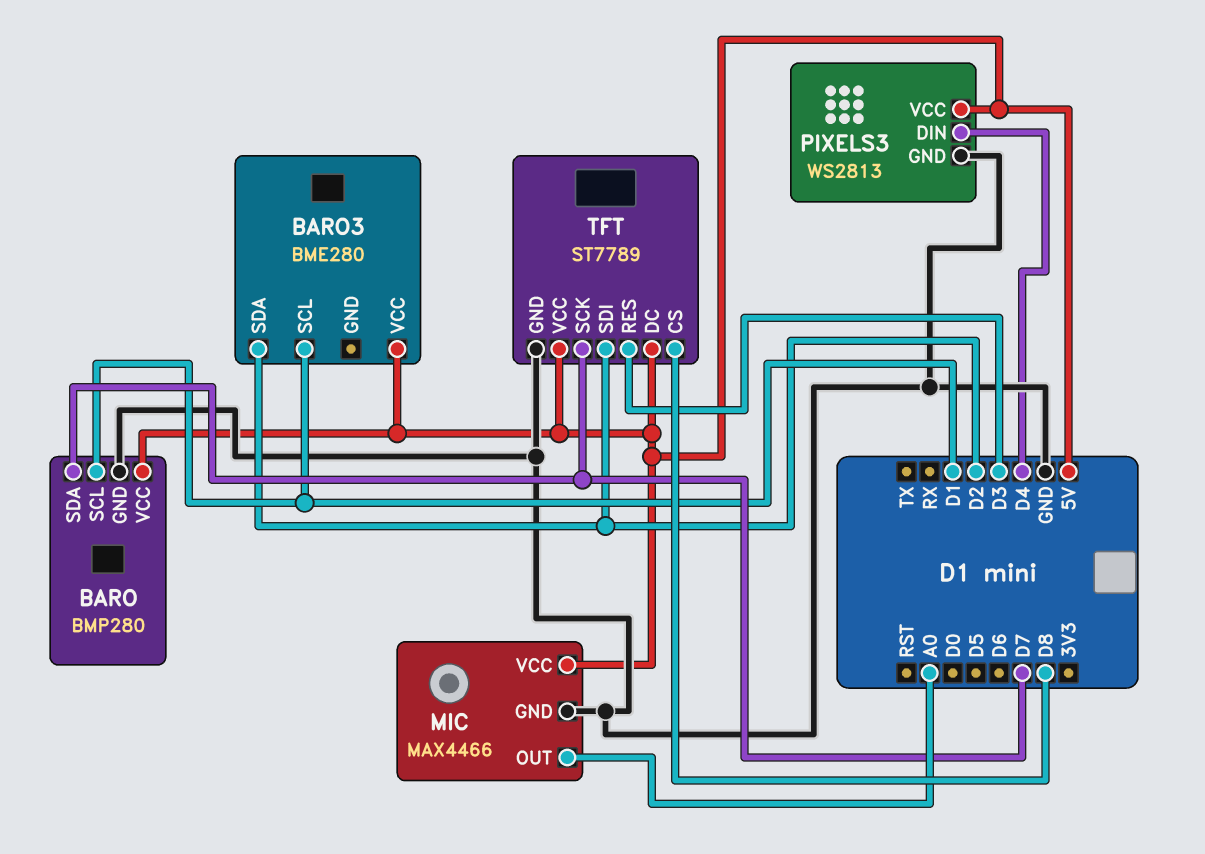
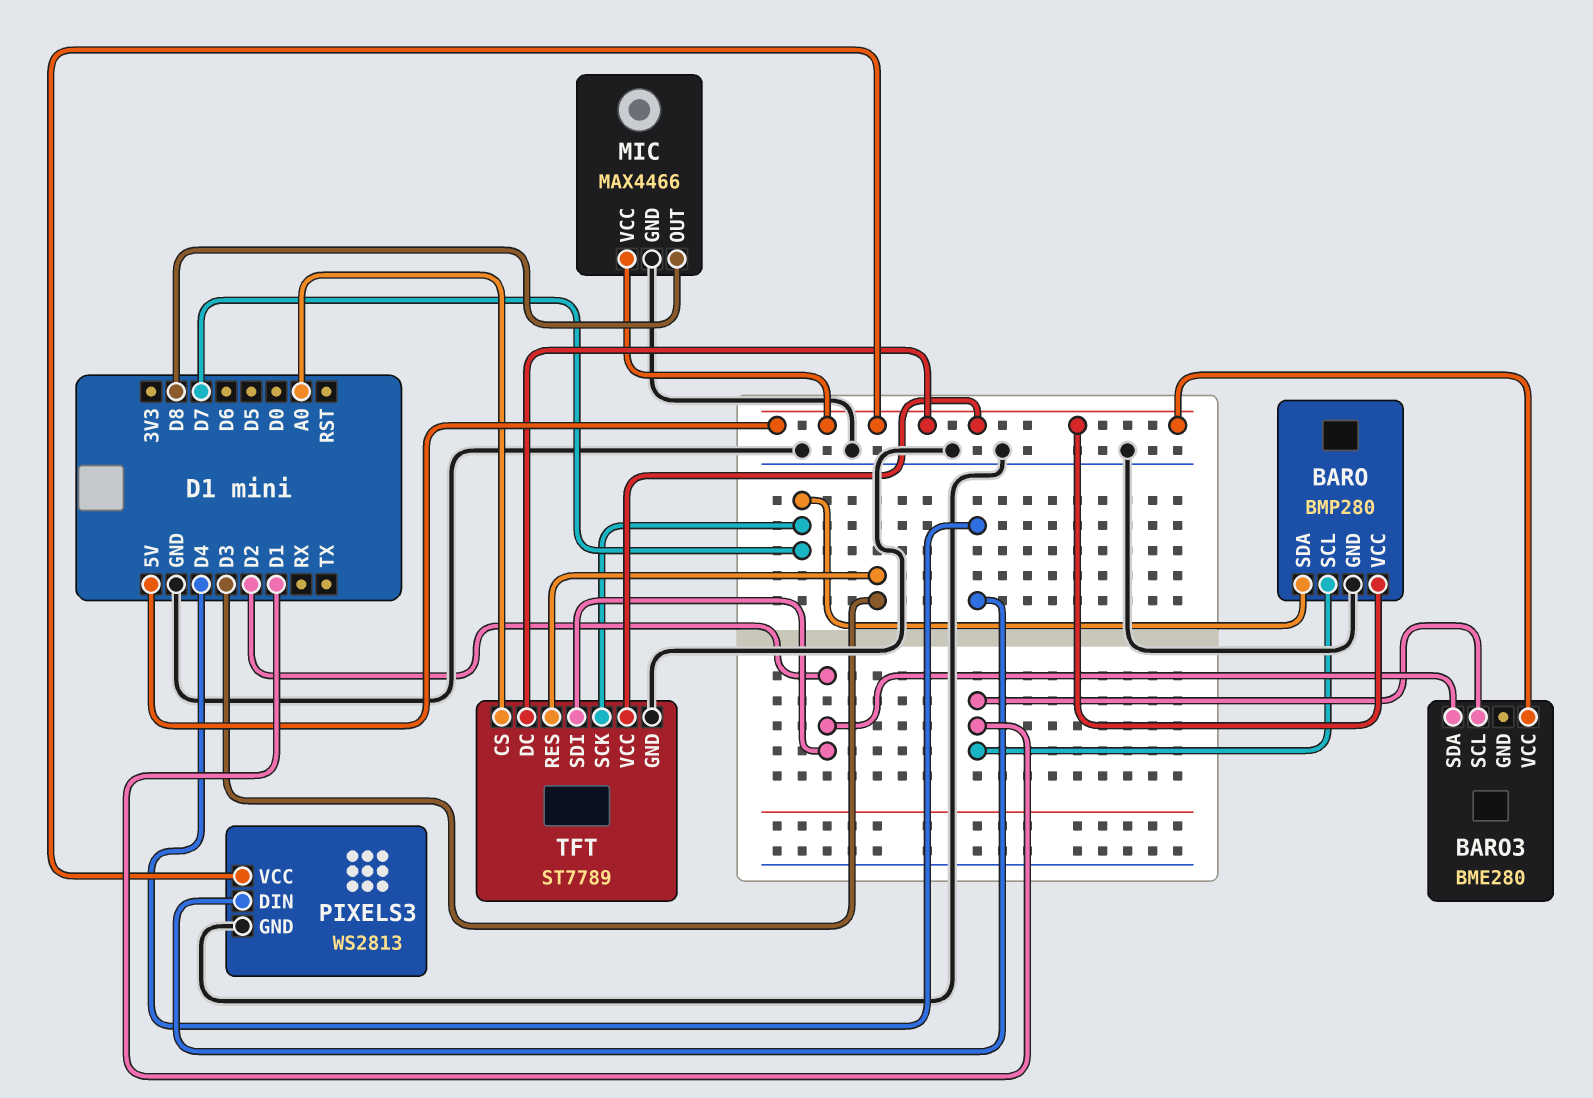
MIC pin OUT: A0 -> D8
TFT pin CS: D8 -> A0

